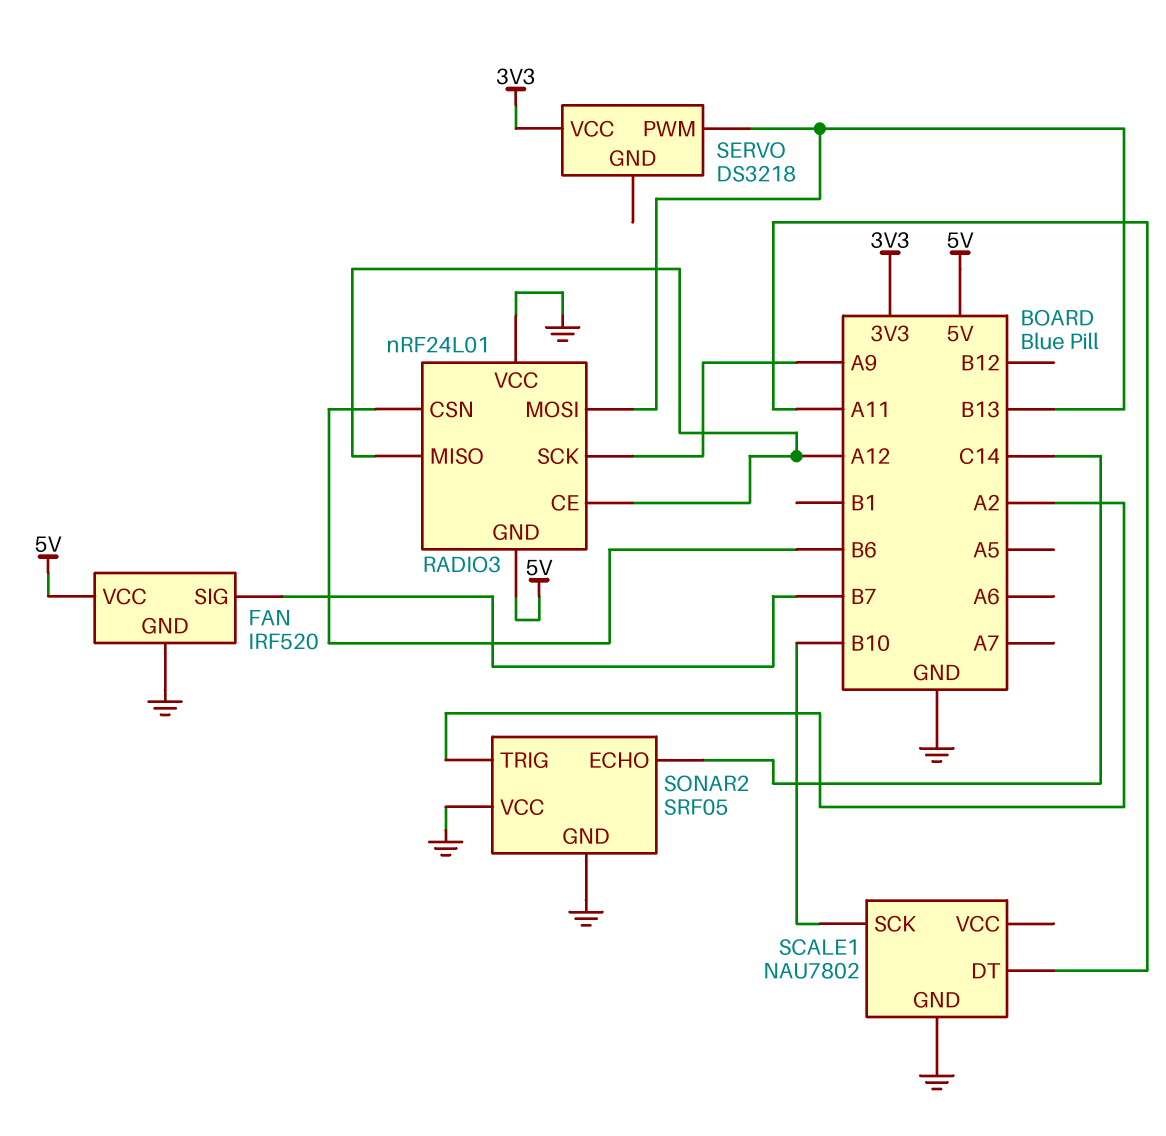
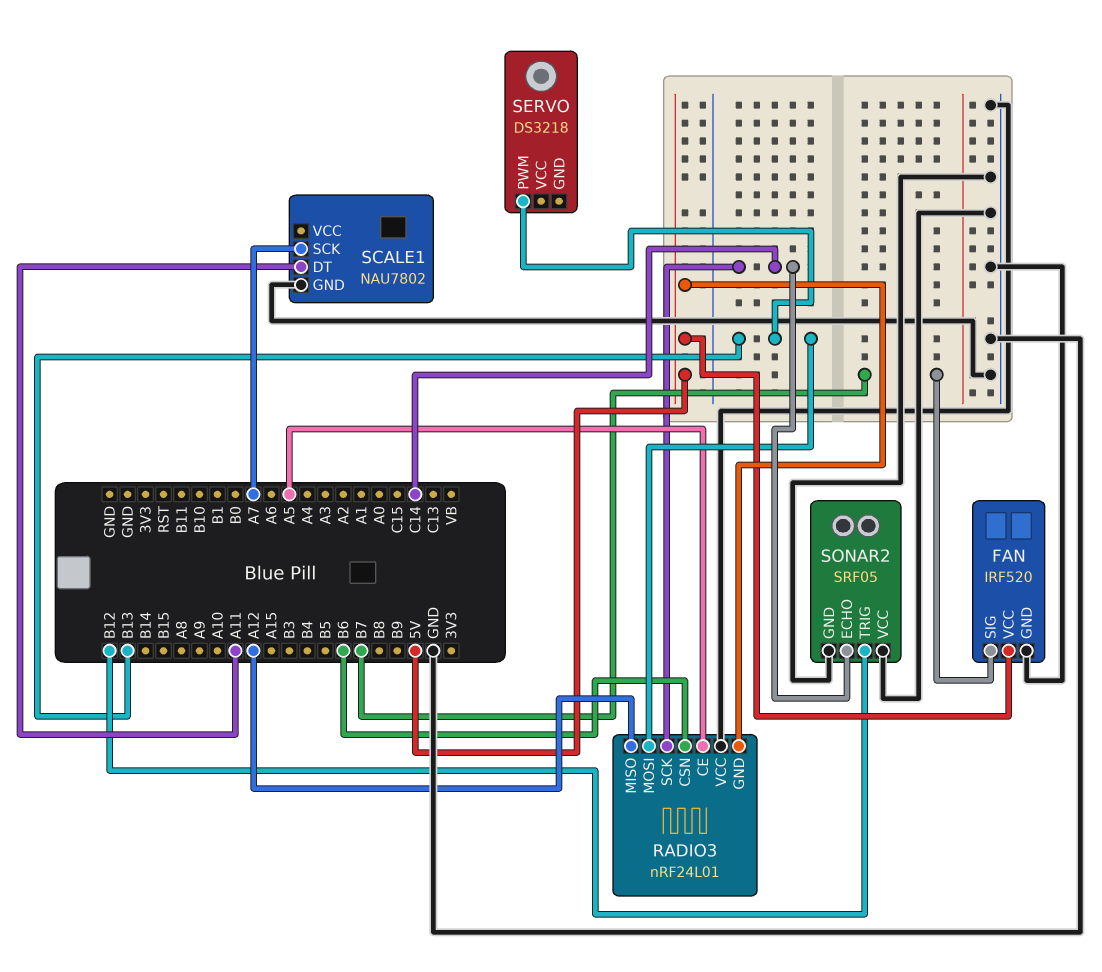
RADIO3 pin CE: A12 -> A5
RADIO3 pin SCK: A9 -> C14
SCALE1 pin SCK: B10 -> A7
SERVO pin VCC: 3V3 -> none
SONAR2 pin TRIG: A2 -> B12

